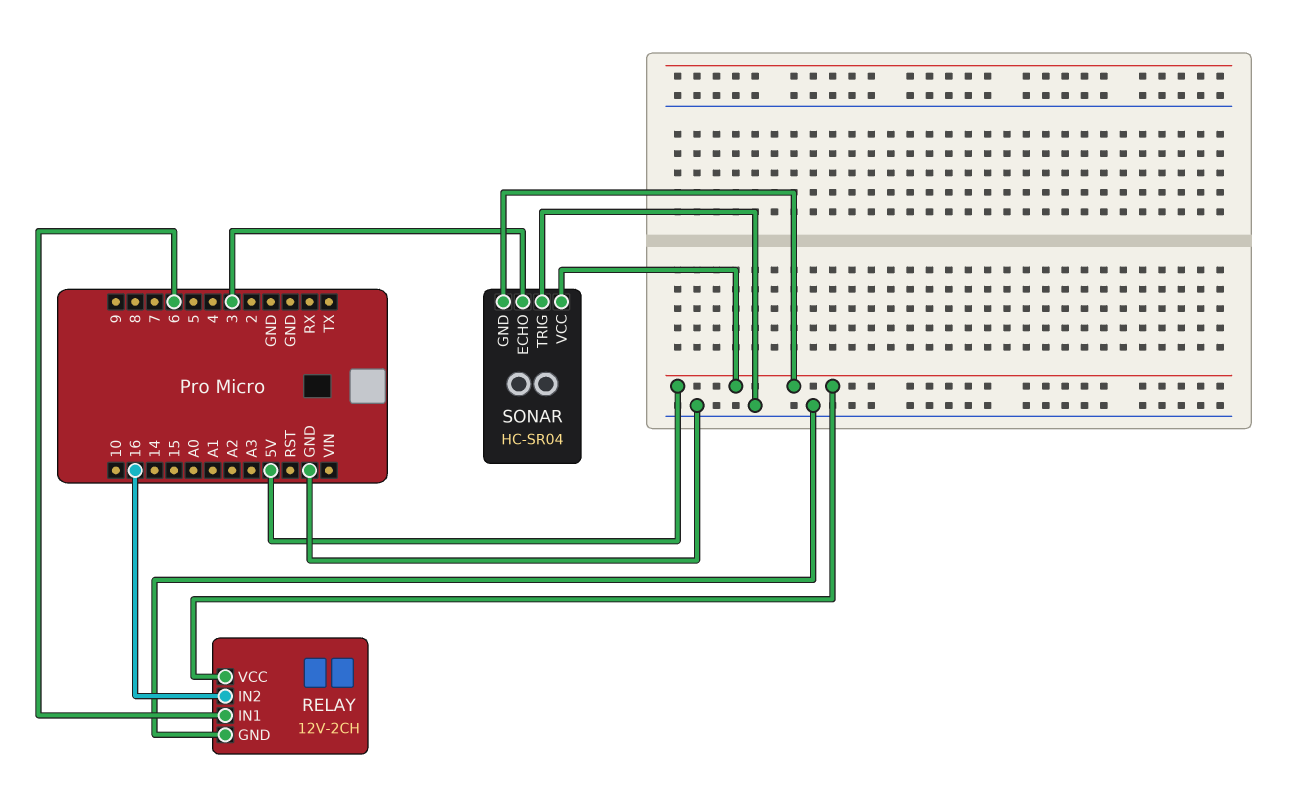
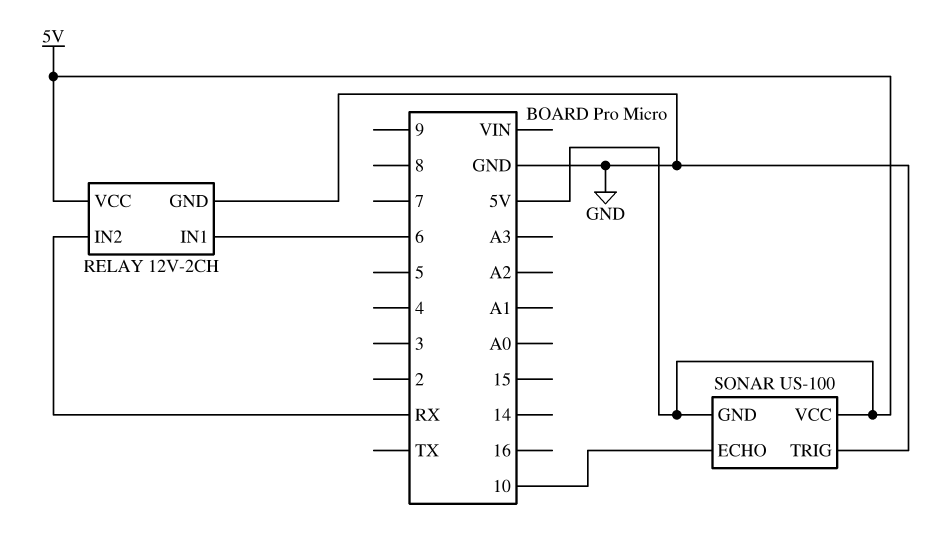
RELAY pin IN2: 16 -> RX
SONAR: HC-SR04 -> US-100
SONAR pin ECHO: 3 -> 10

